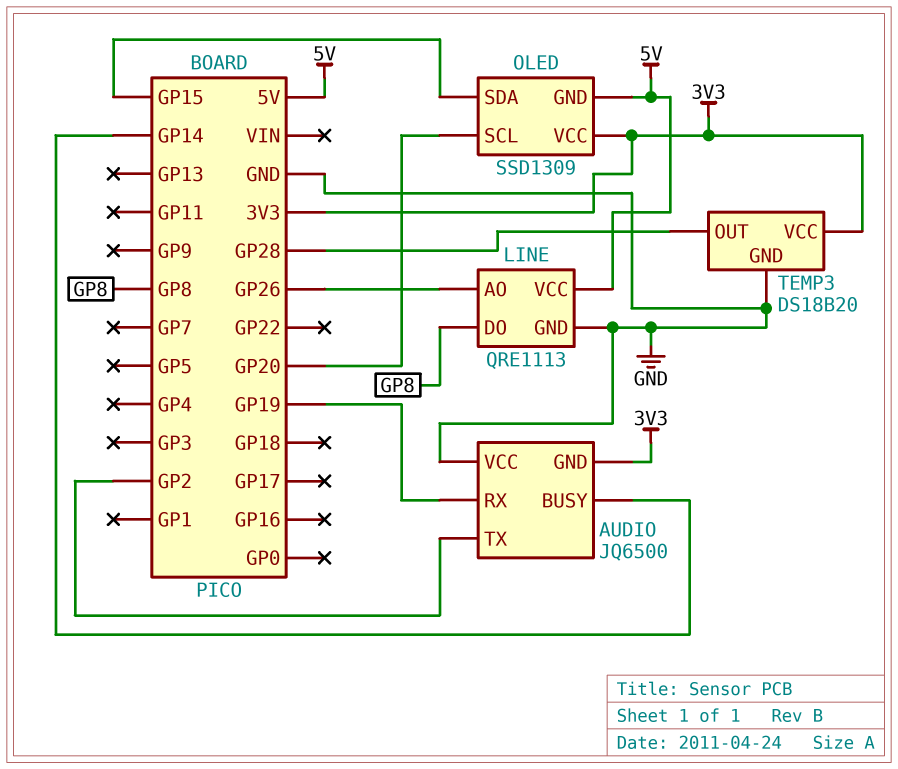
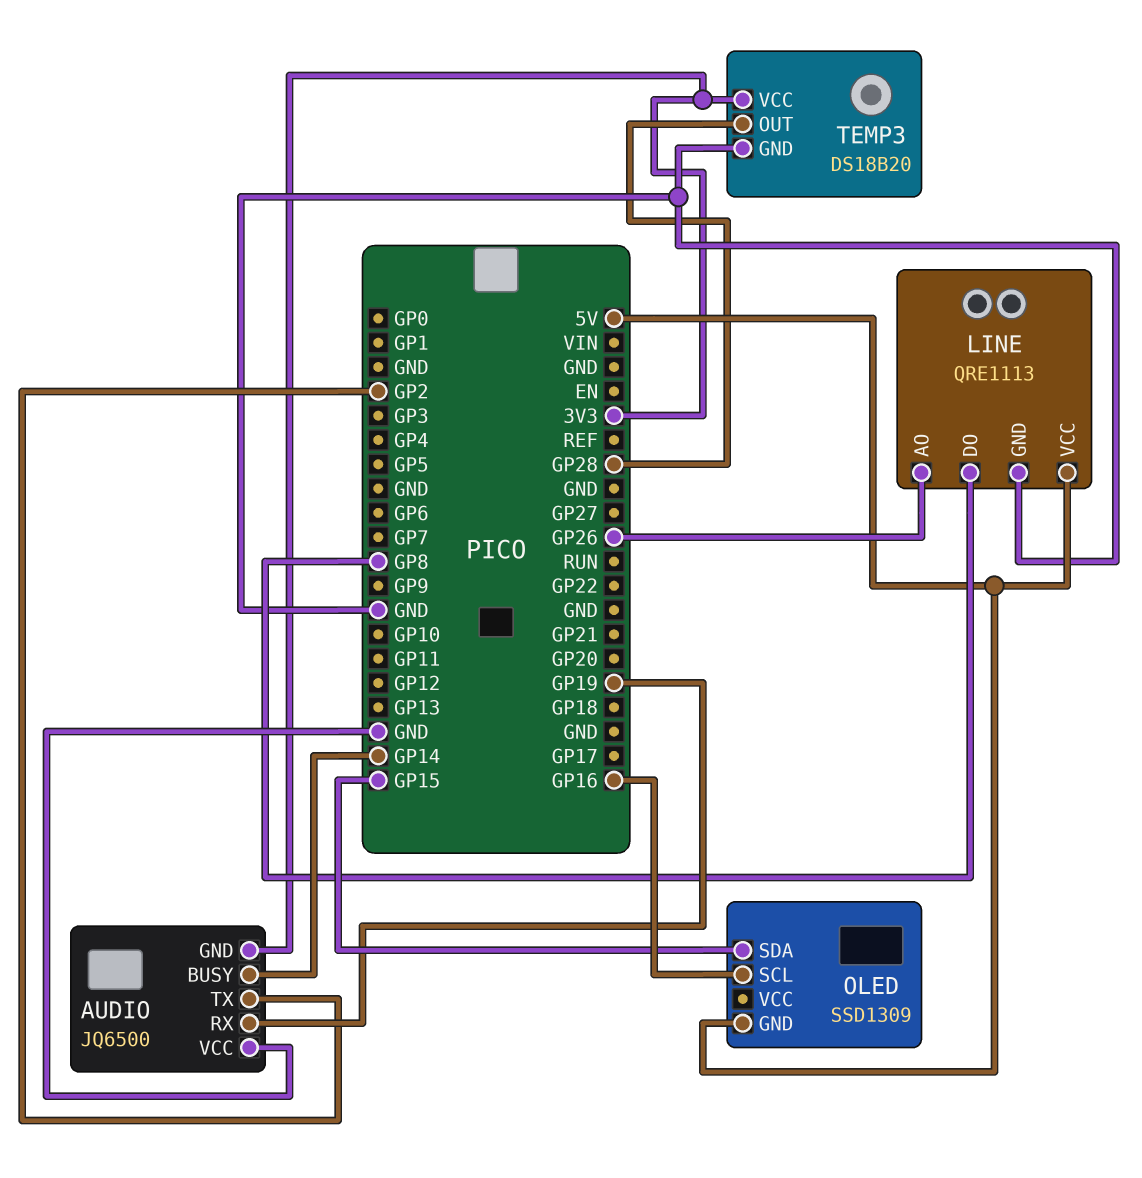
OLED pin SCL: GP20 -> GP16
OLED pin VCC: 3V3 -> none

